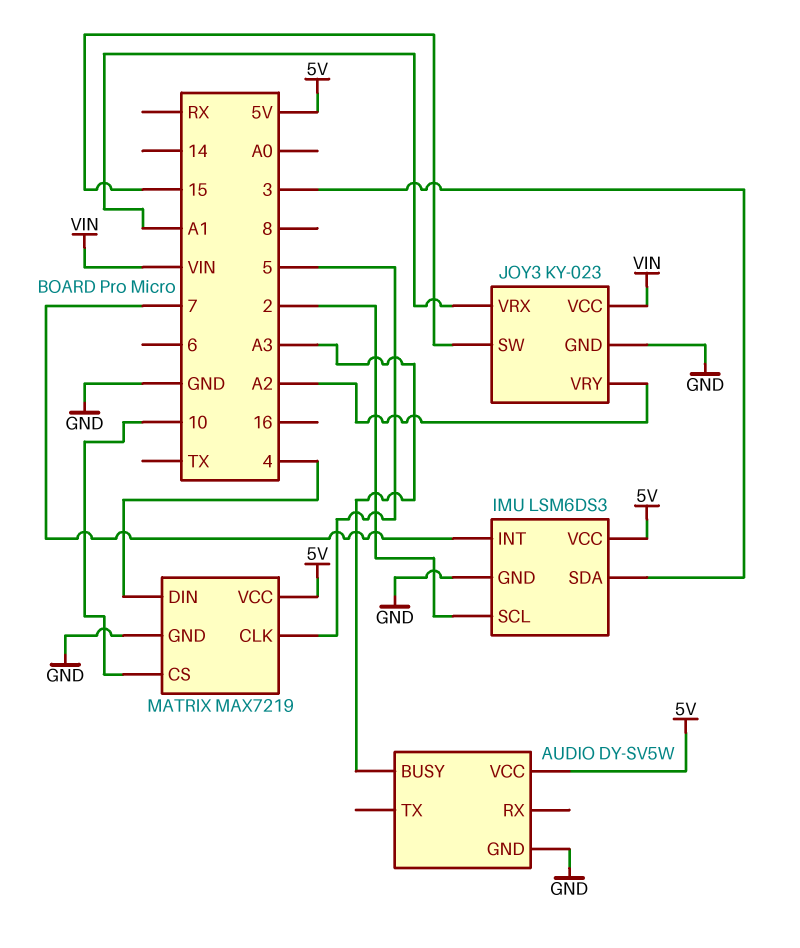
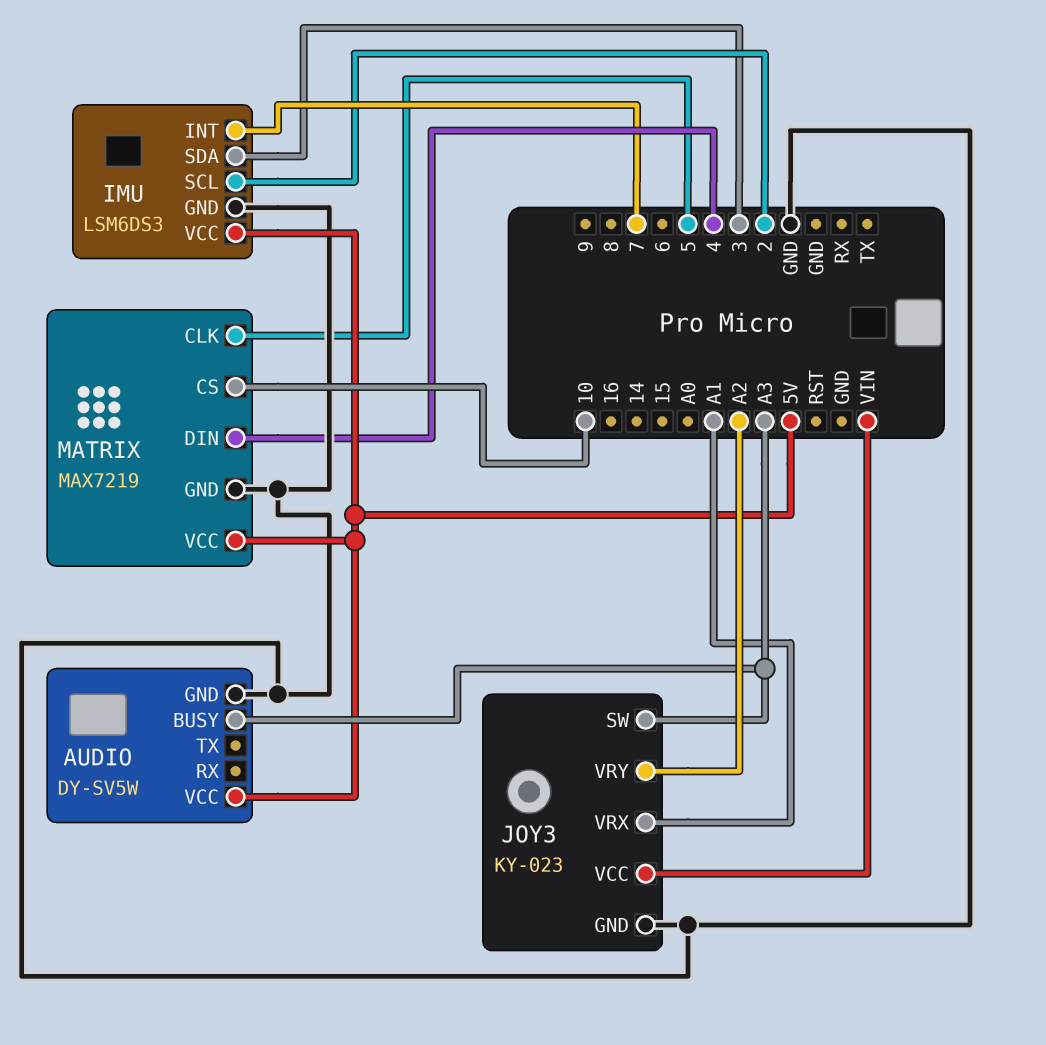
JOY3 pin SW: 15 -> A3

